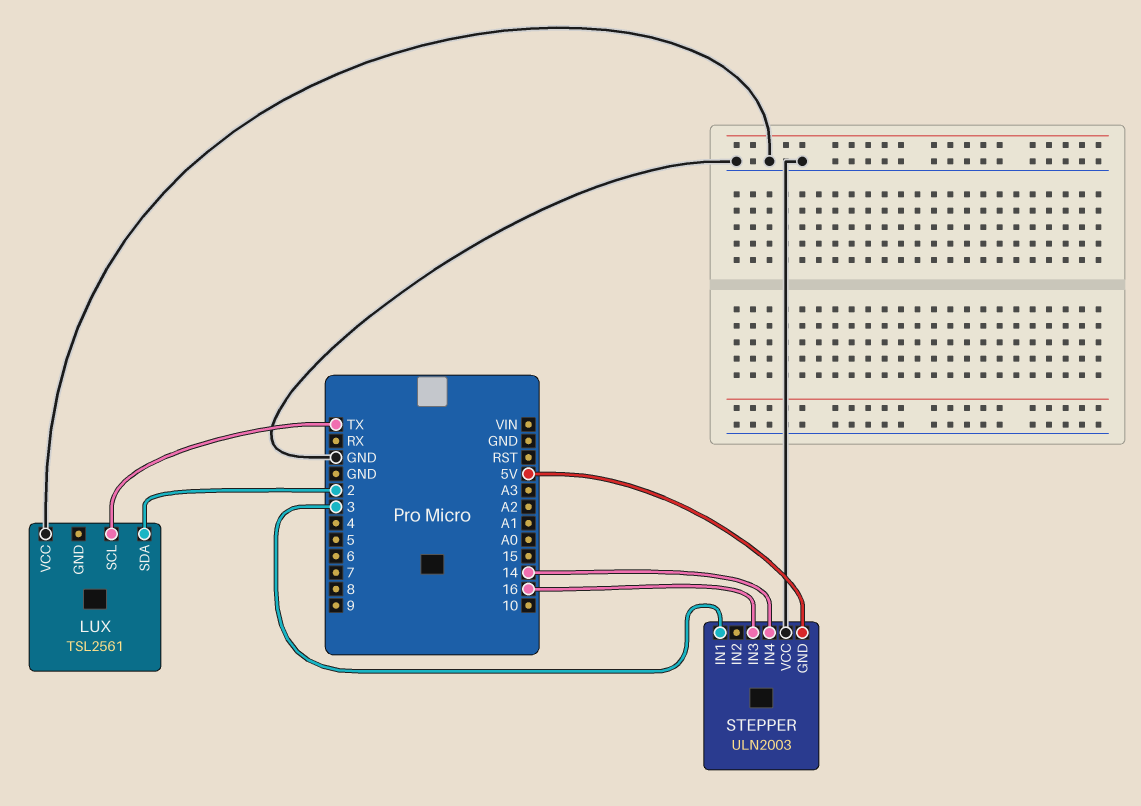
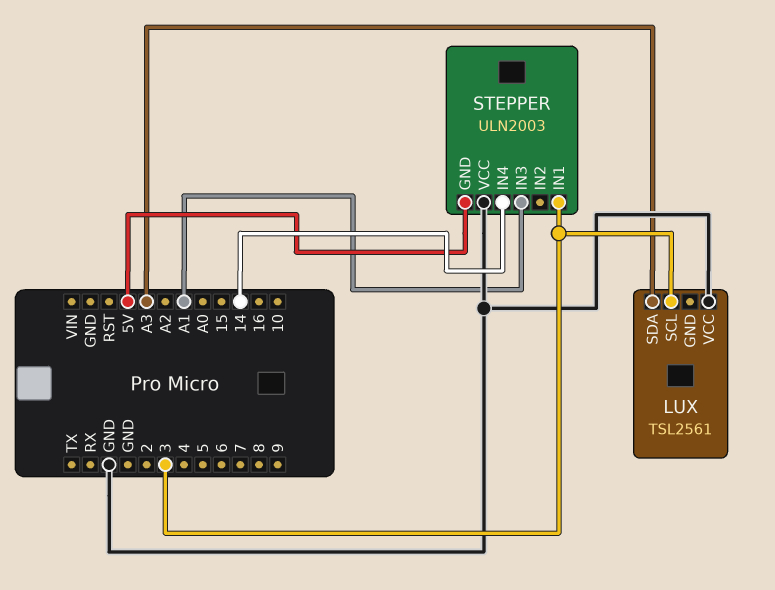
LUX pin SCL: TX -> 3
LUX pin SDA: 2 -> A3
STEPPER pin IN3: 16 -> A1

